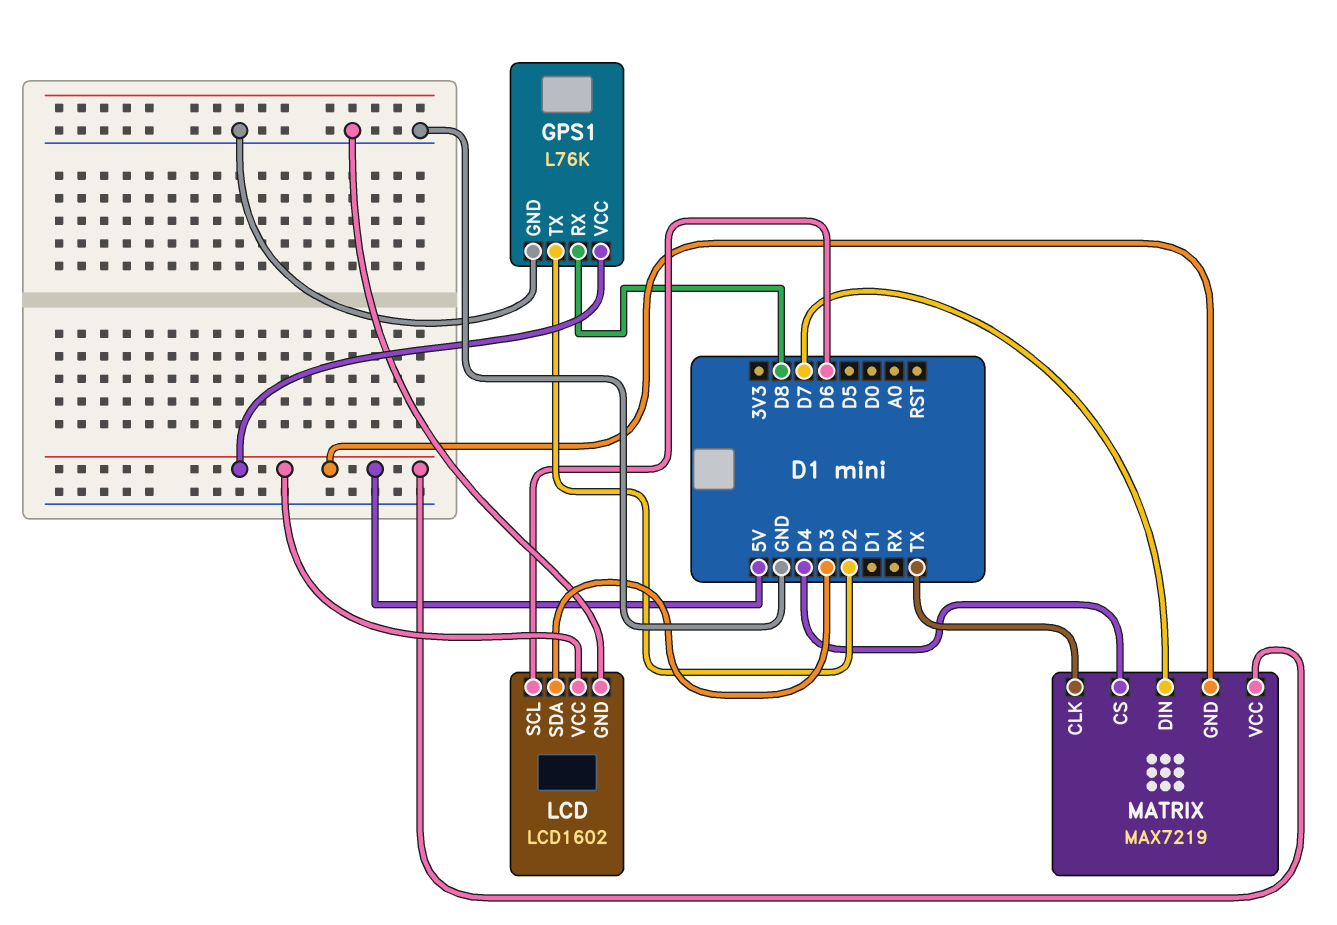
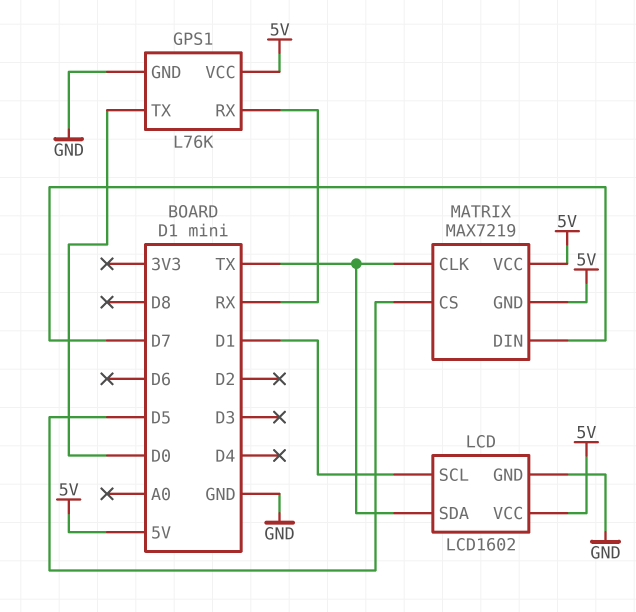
GPS1 pin RX: D8 -> RX
GPS1 pin TX: D2 -> D0
LCD pin SCL: D6 -> D1
LCD pin SDA: D3 -> TX
MATRIX pin CS: D4 -> D5

